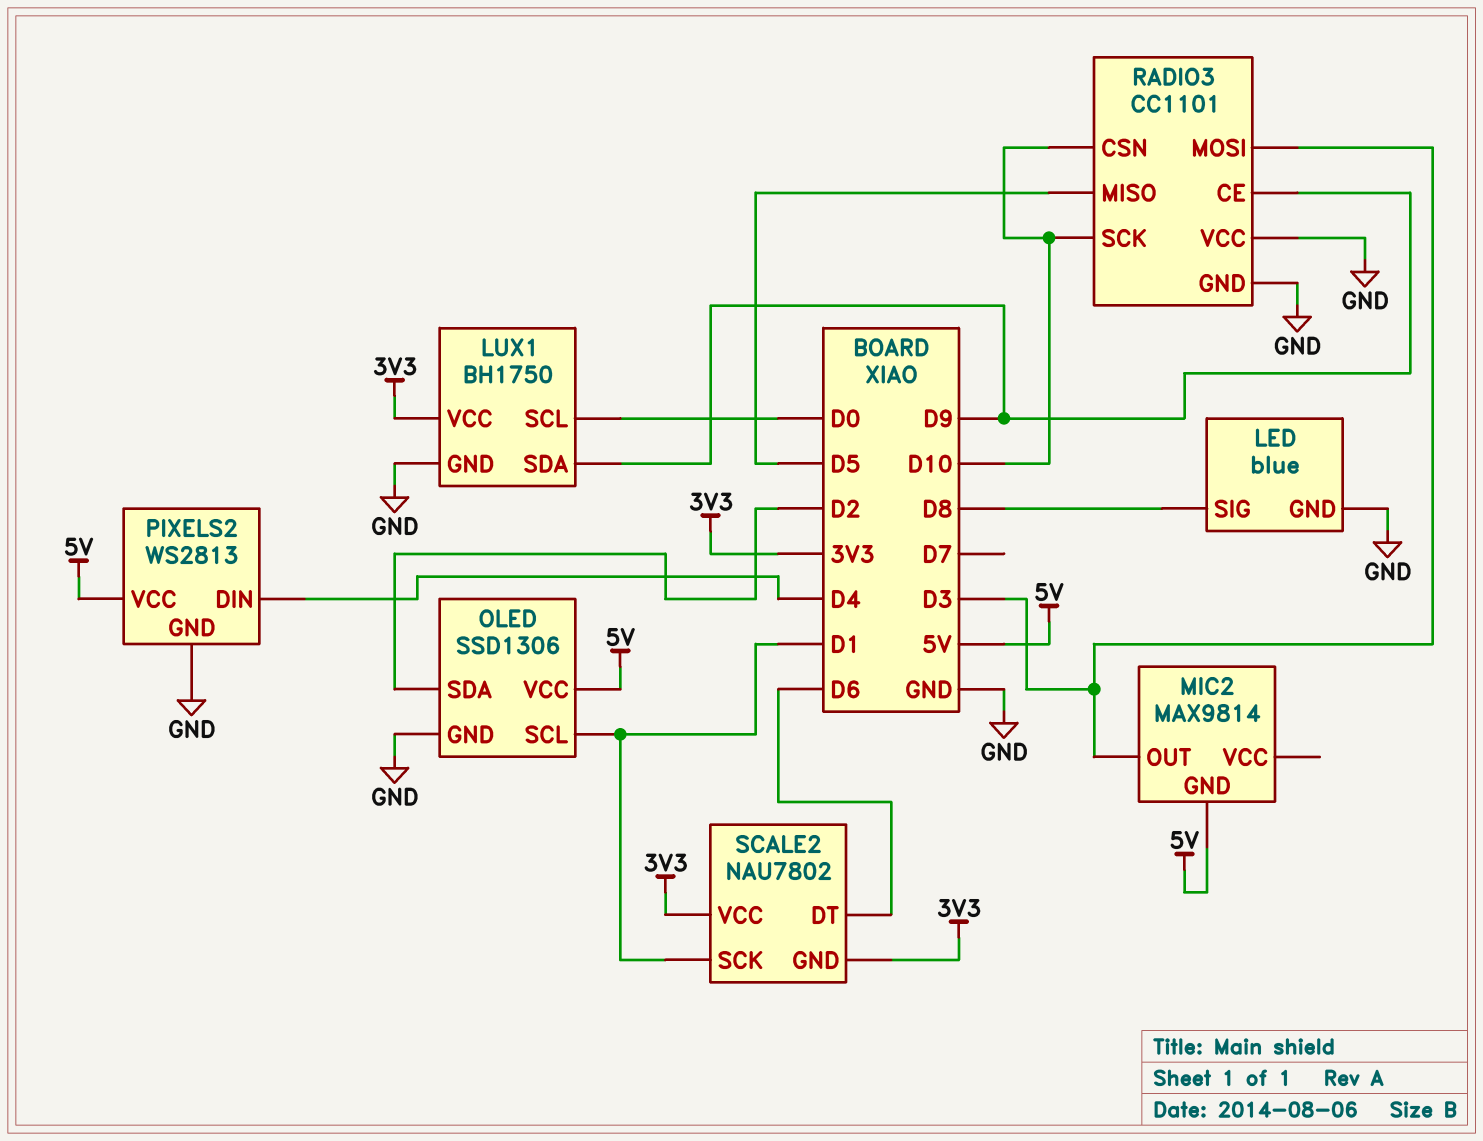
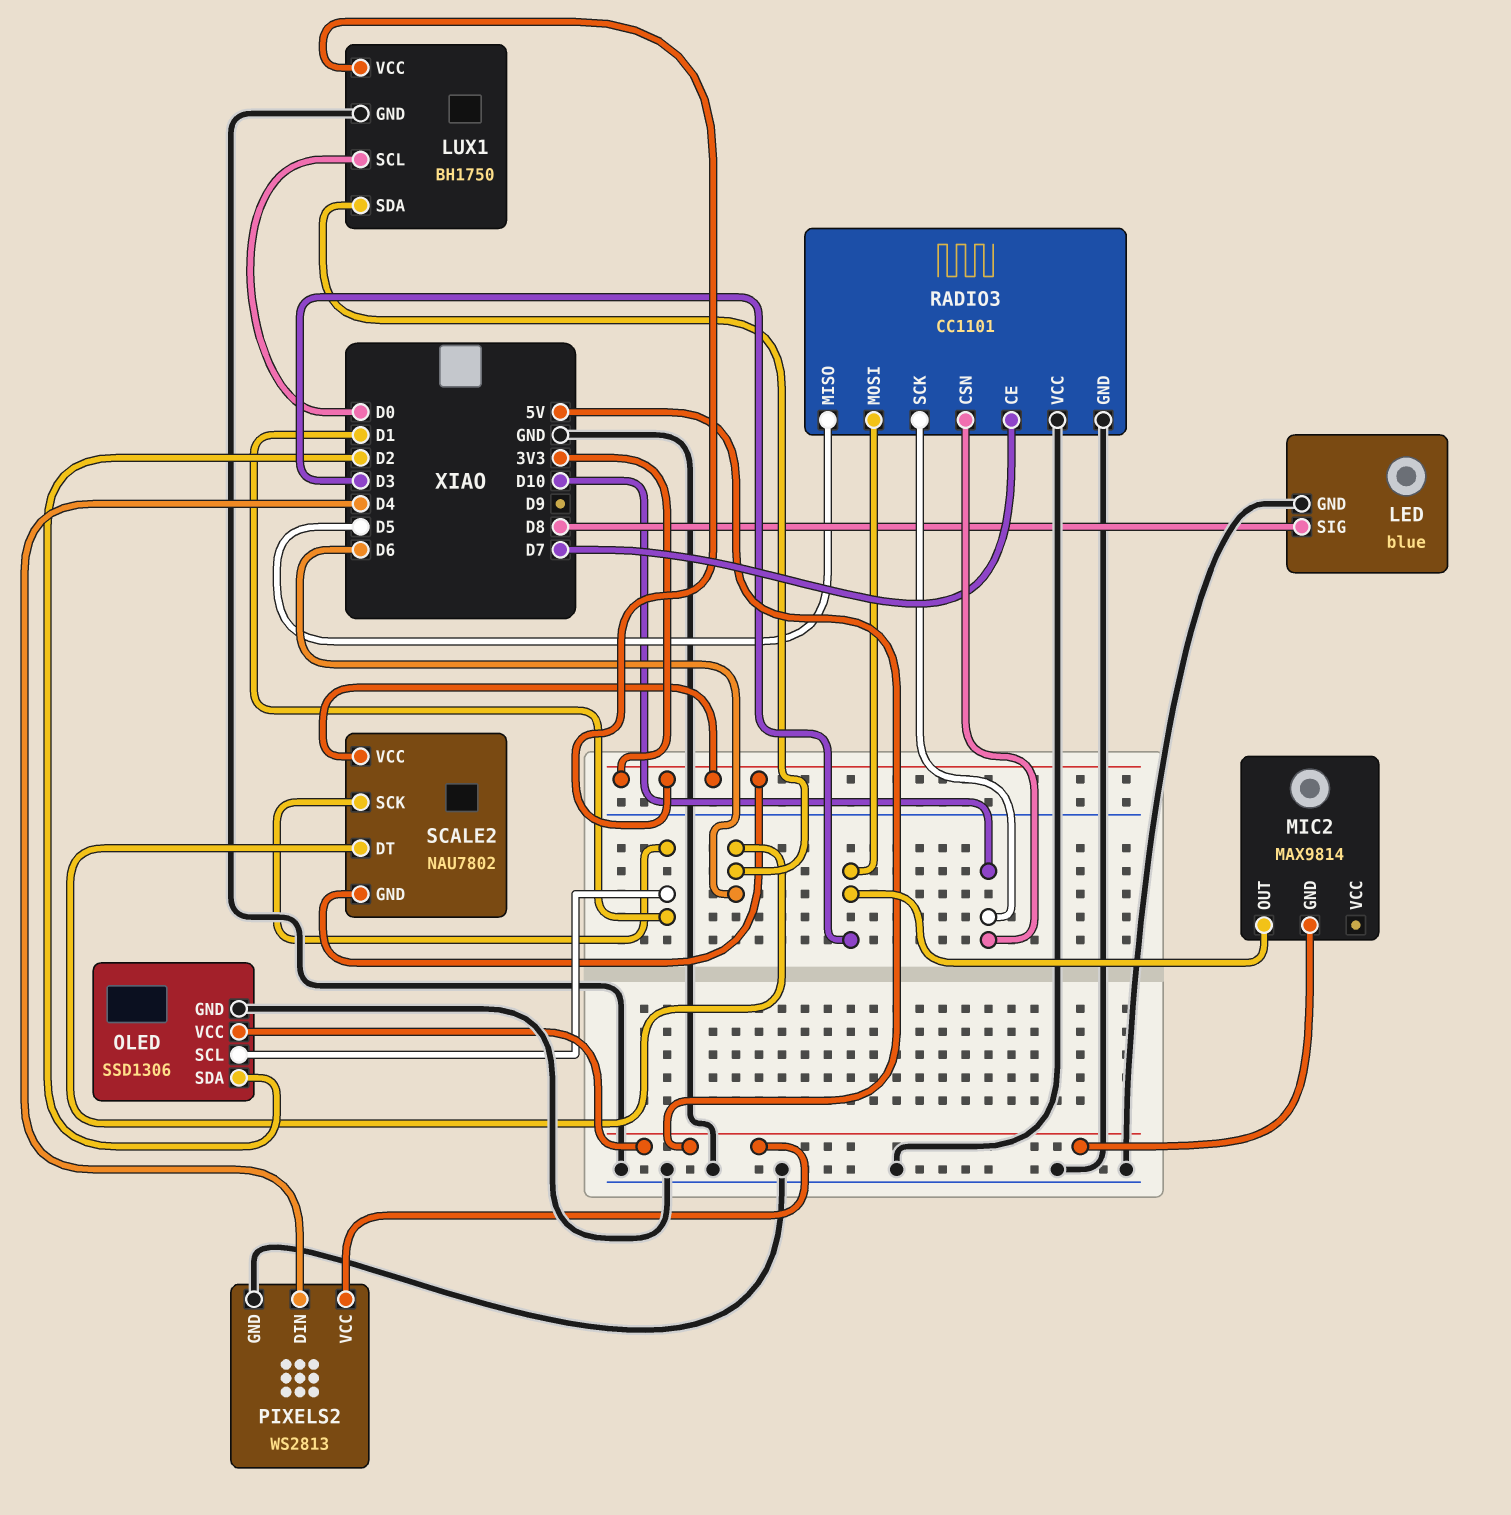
LUX1 pin SDA: D9 -> D6
RADIO3 pin CE: D9 -> D7

